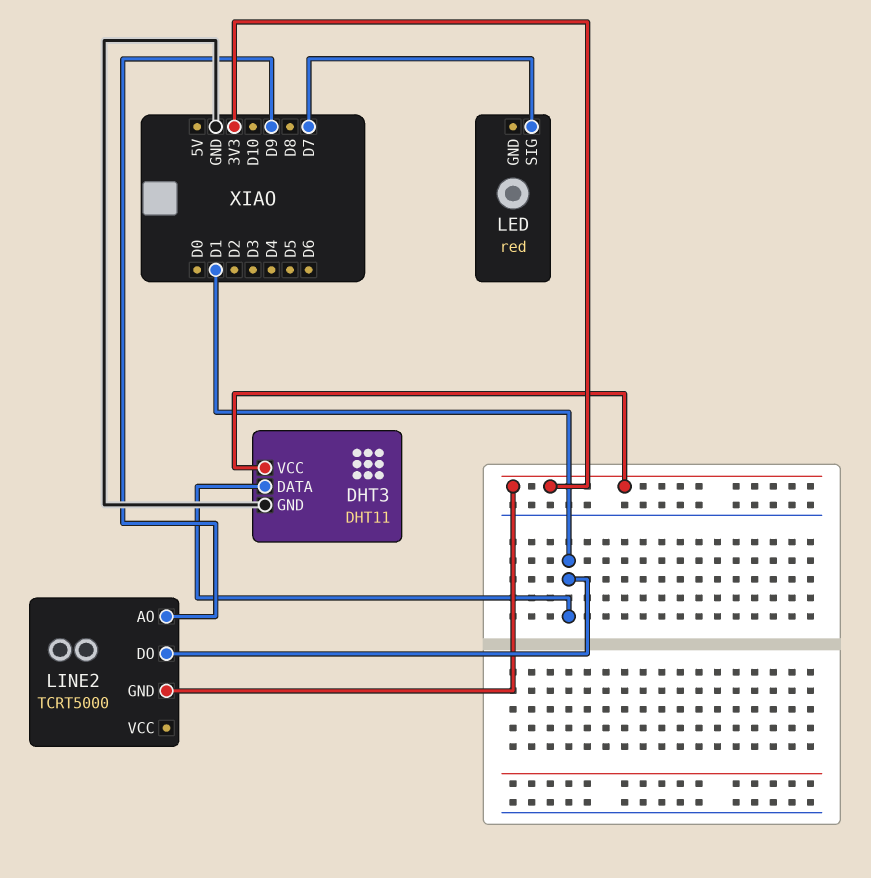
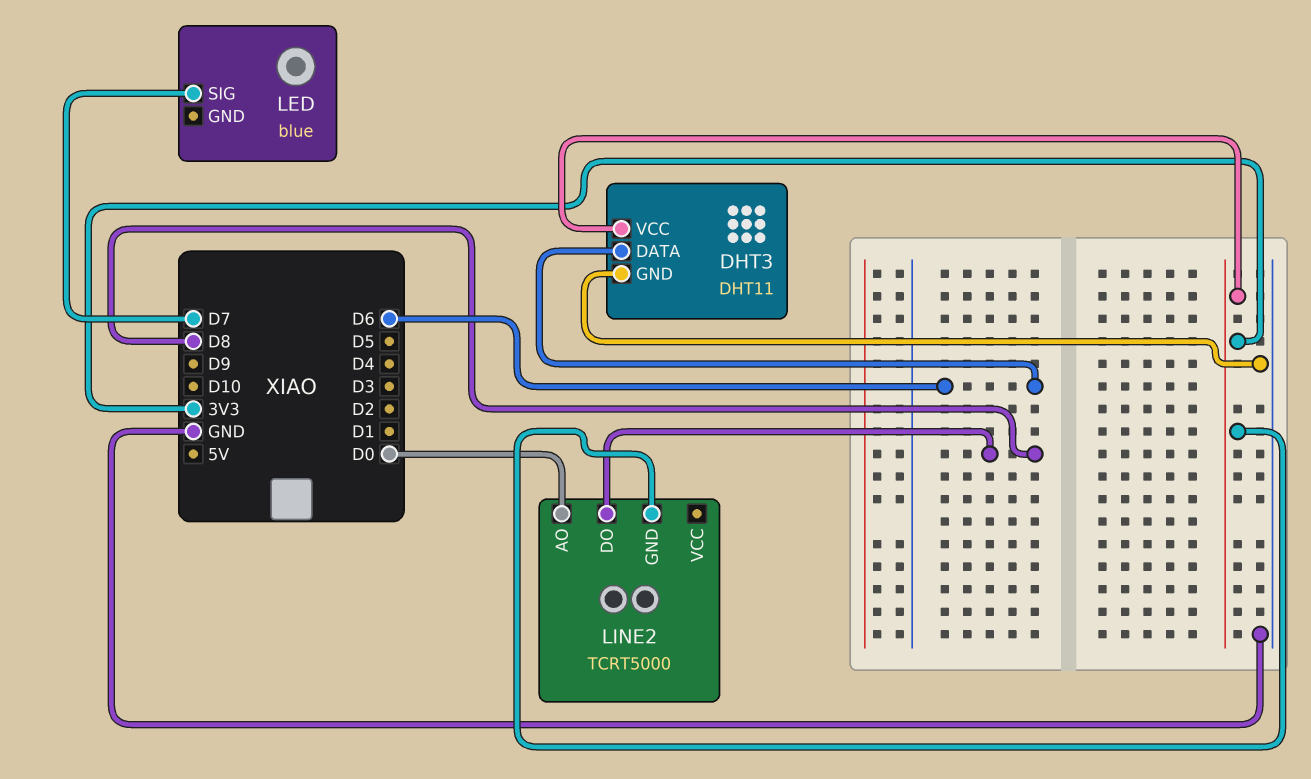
DHT3 pin DATA: D1 -> D6
LED: red -> blue
LINE2 pin AO: D9 -> D0
LINE2 pin DO: D1 -> D8

